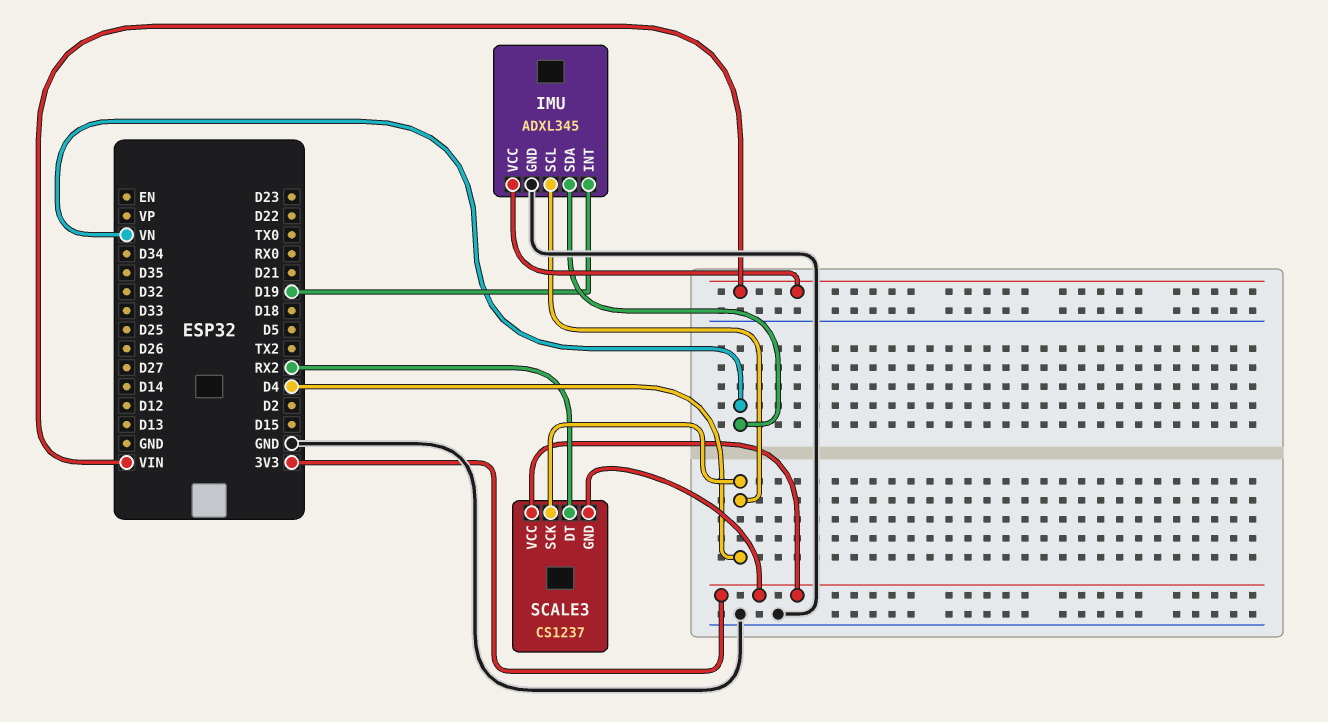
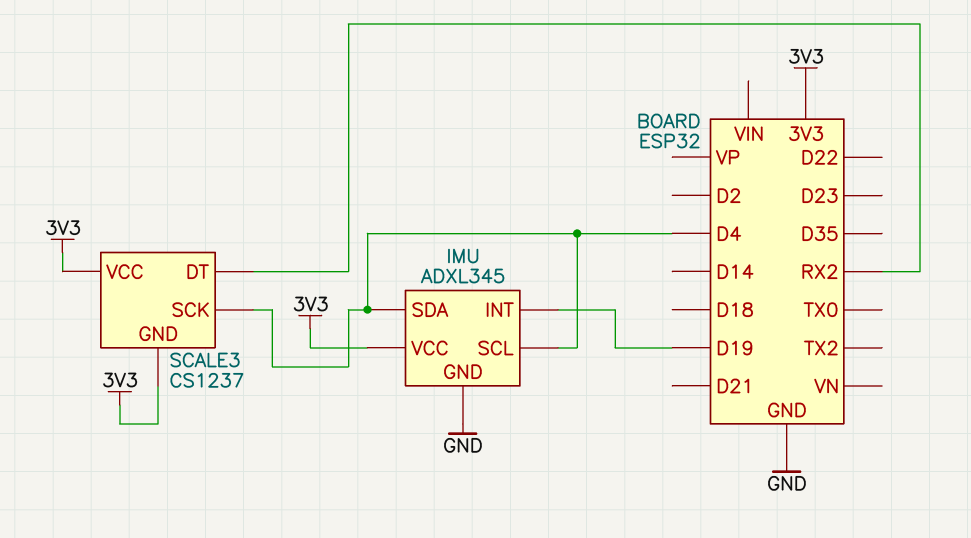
IMU pin SDA: VN -> D4
IMU pin VCC: VIN -> 3V3

